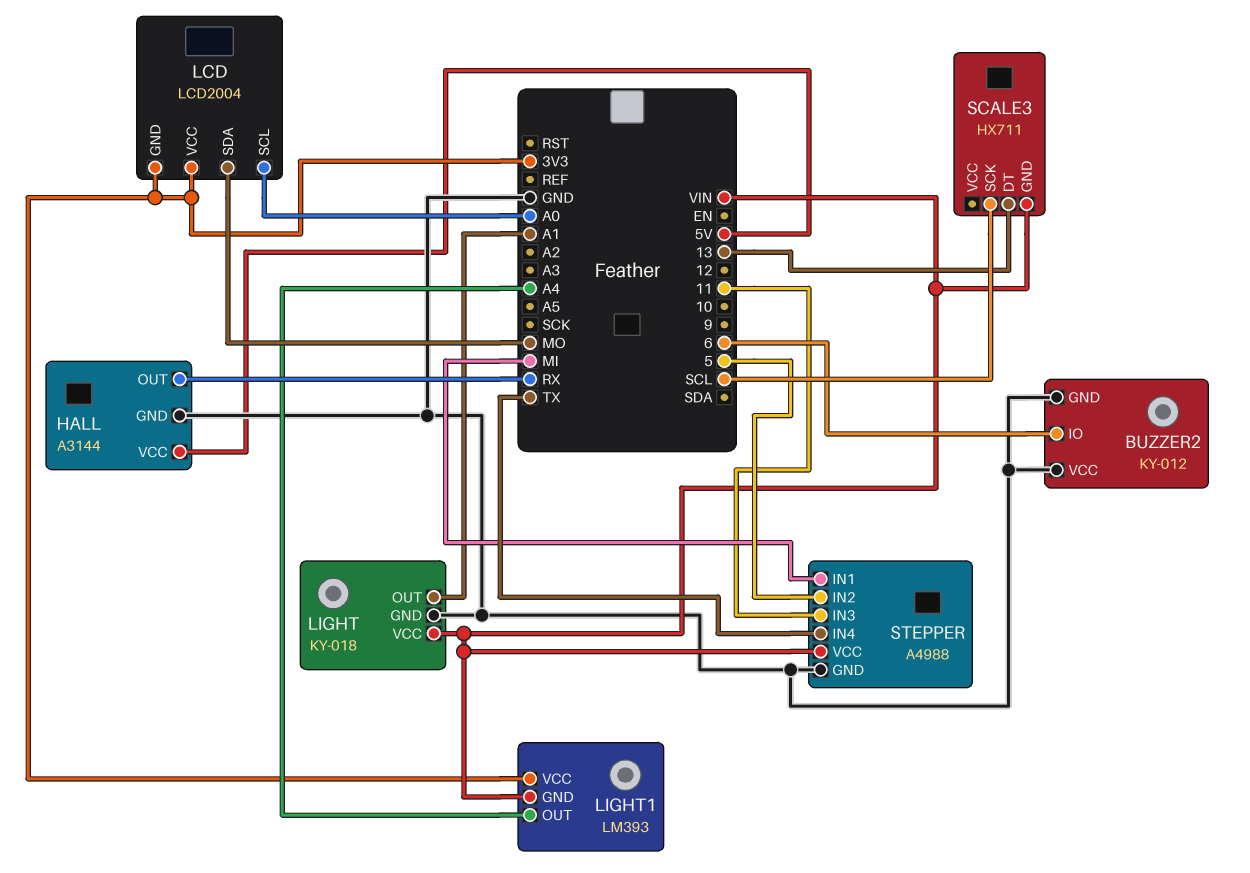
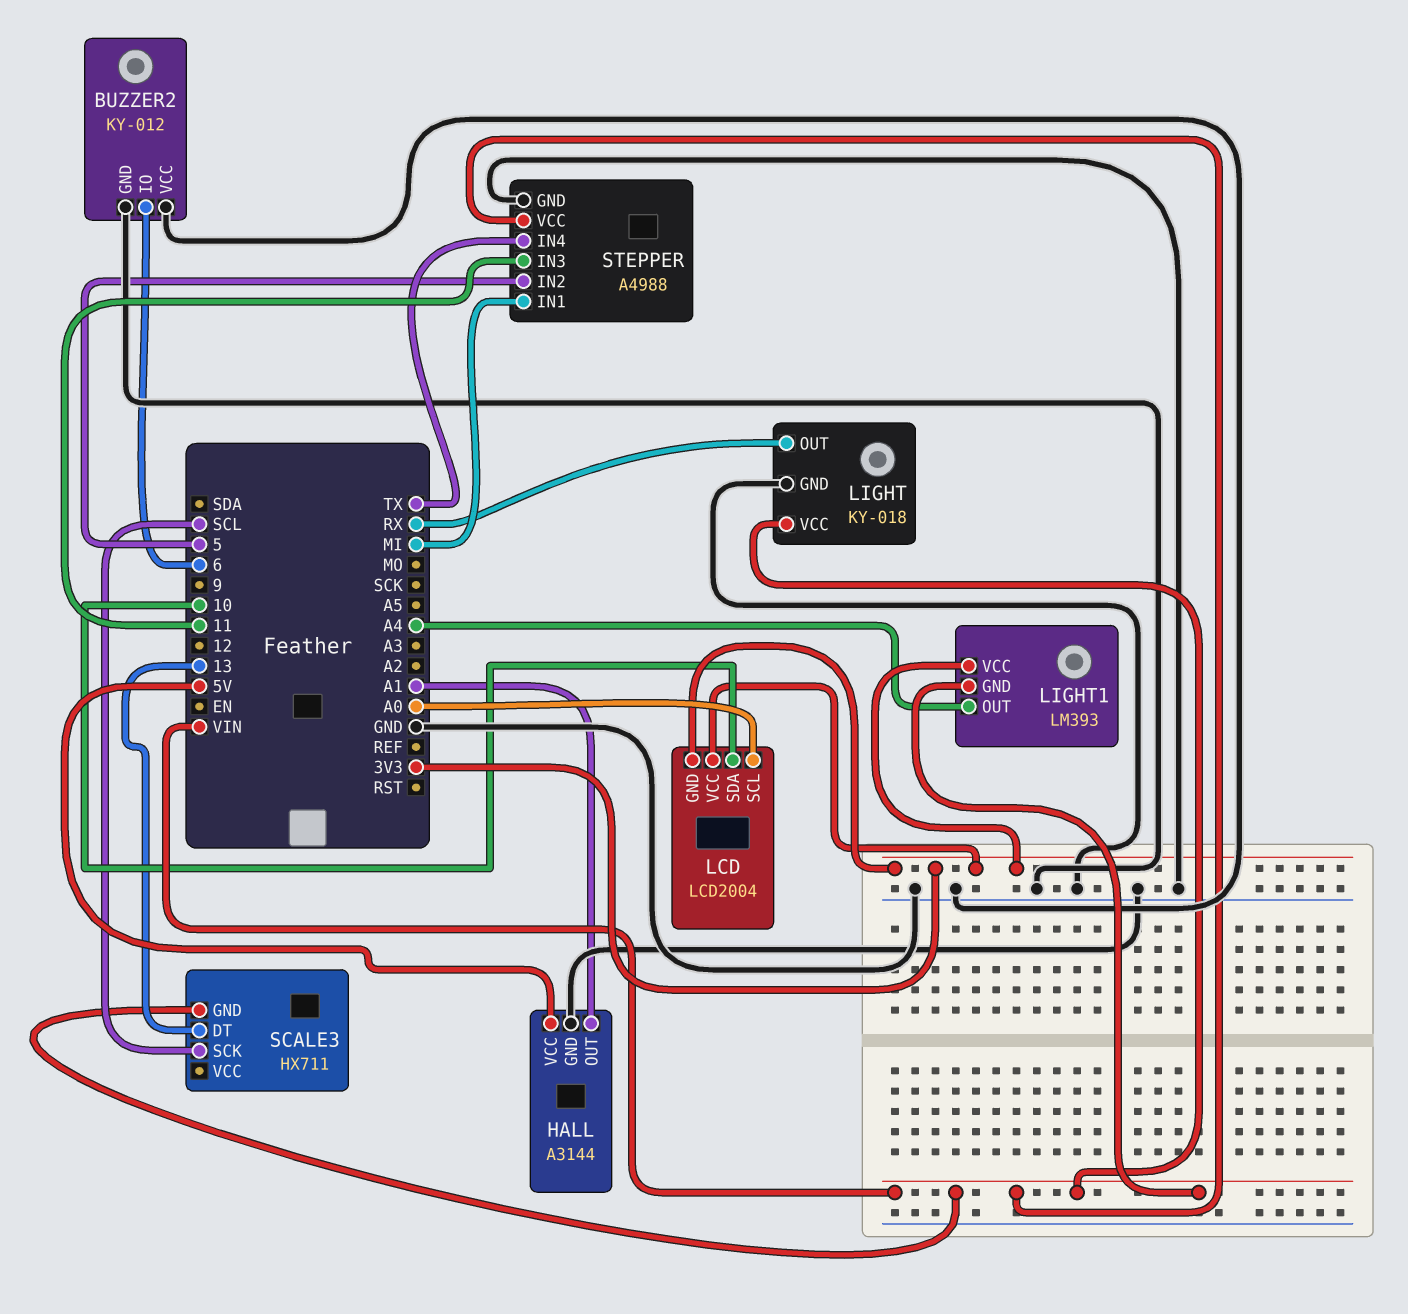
HALL pin OUT: RX -> A1
LCD pin SDA: MO -> 10
LIGHT pin OUT: A1 -> RX

